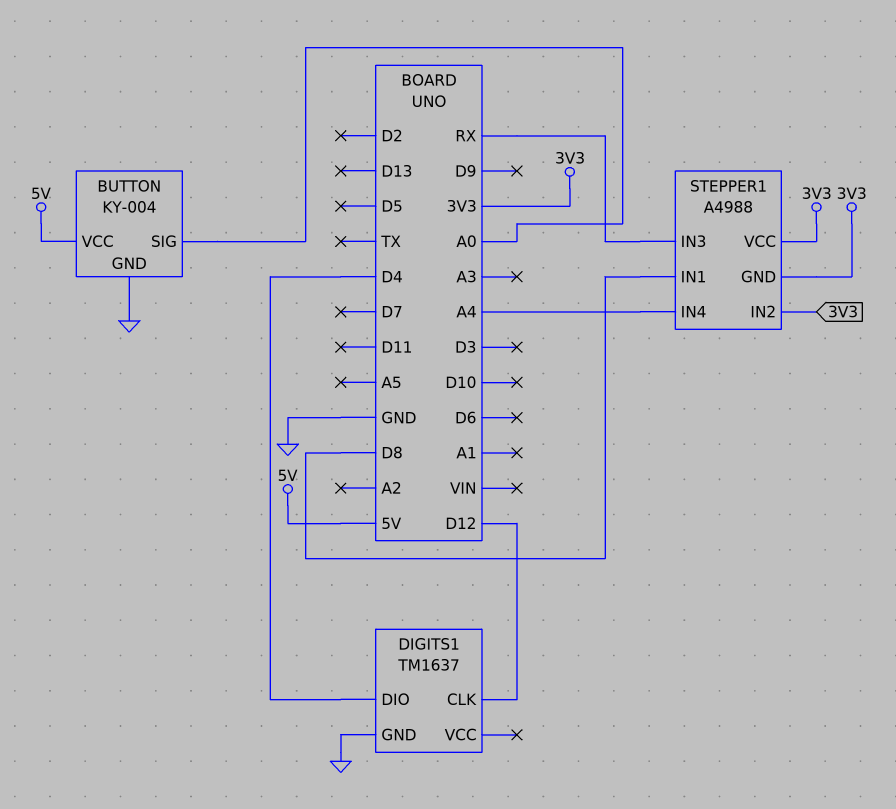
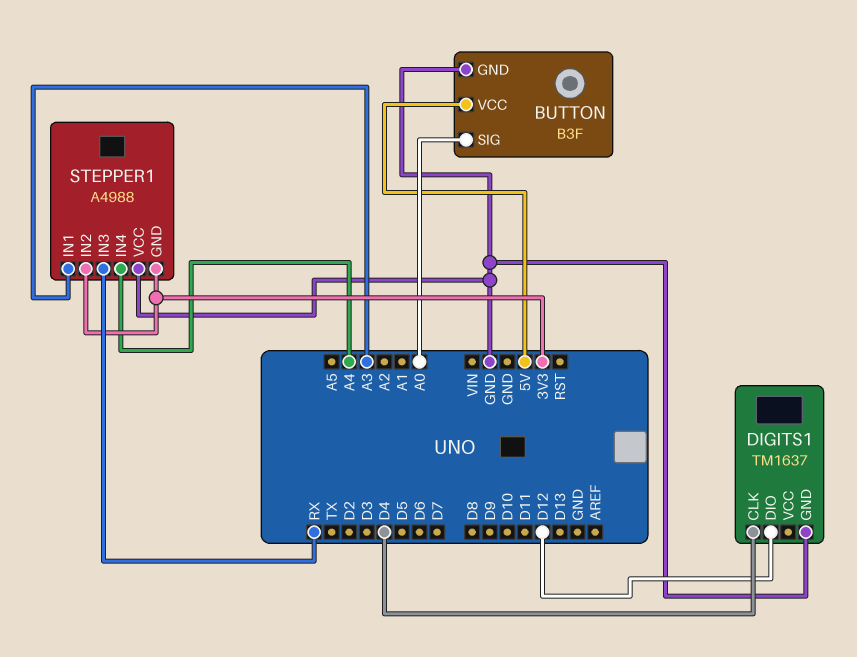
BUTTON: KY-004 -> B3F
DIGITS1 pin CLK: D12 -> D4
DIGITS1 pin DIO: D4 -> D12
STEPPER1 pin IN1: D8 -> A3
STEPPER1 pin VCC: 3V3 -> GND

